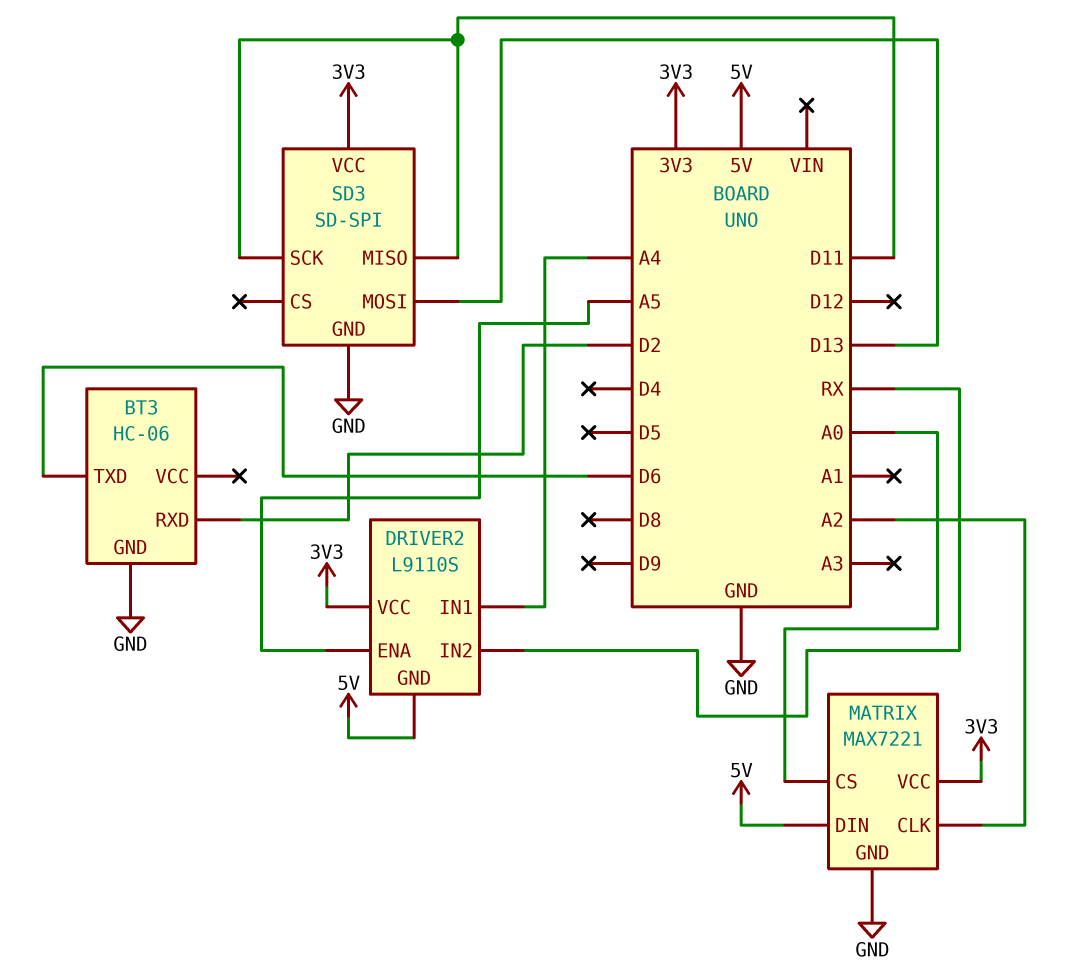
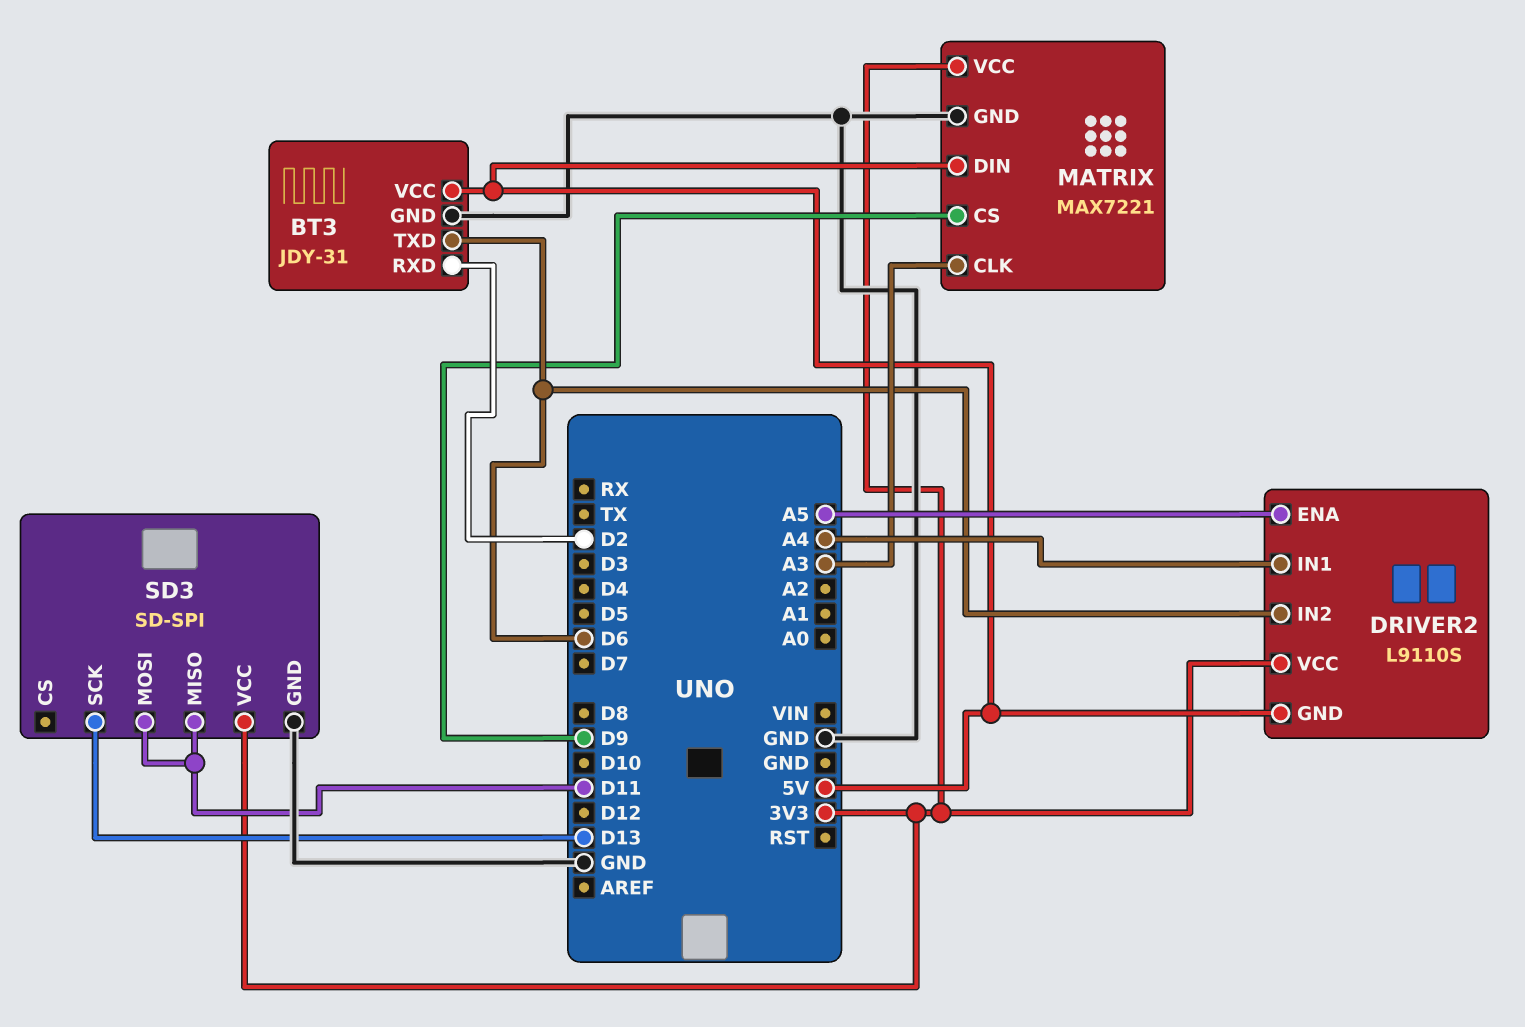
BT3: HC-06 -> JDY-31
BT3 pin VCC: none -> 5V
DRIVER2 pin IN2: RX -> D6
MATRIX pin CLK: A2 -> A3
MATRIX pin CS: A0 -> D9
SD3 pin MOSI: D13 -> D11
SD3 pin SCK: D11 -> D13

